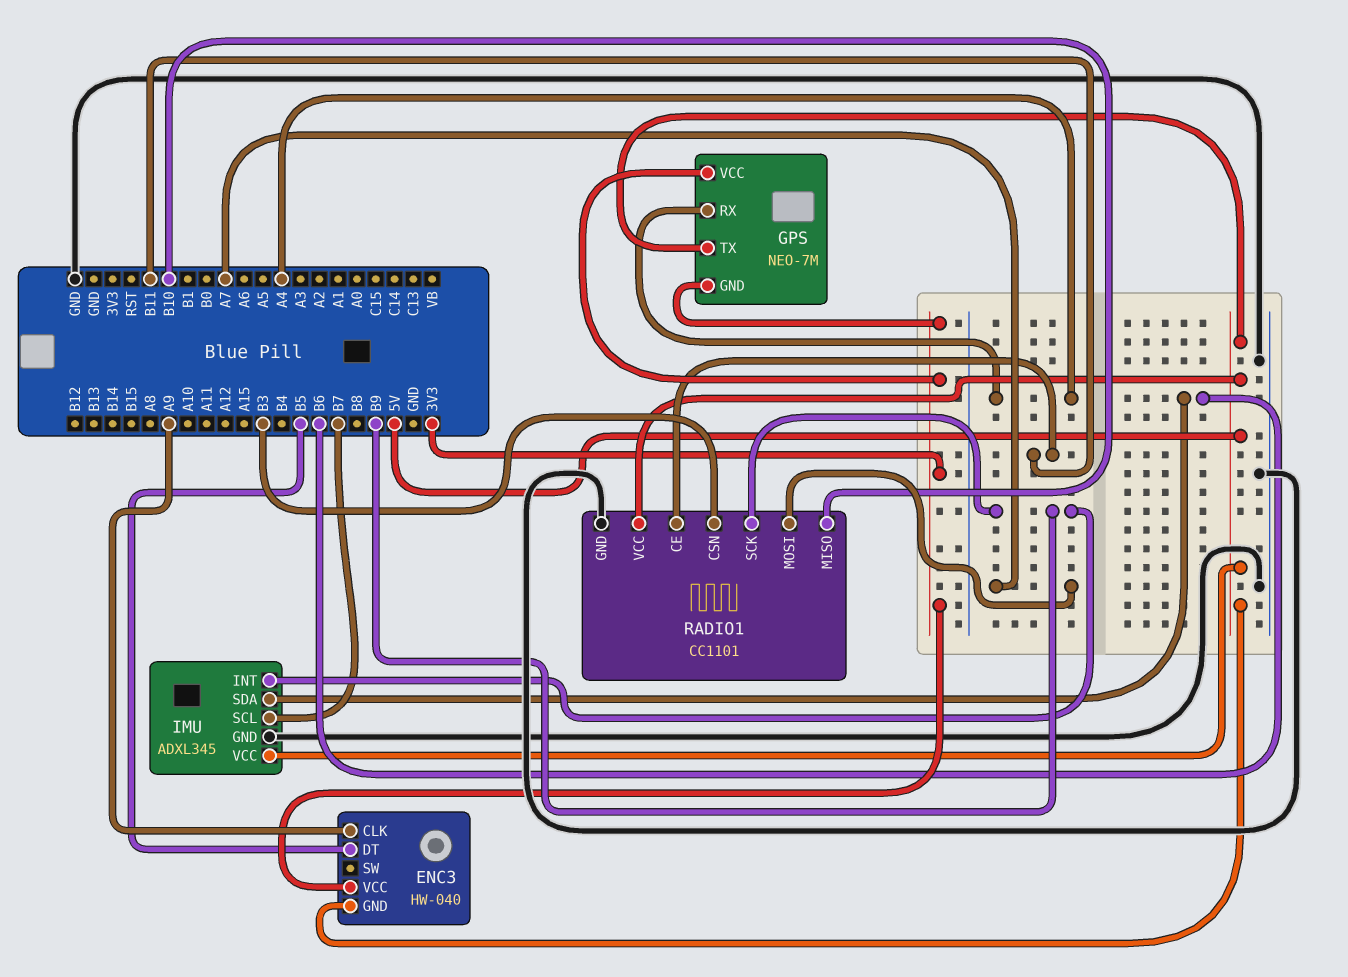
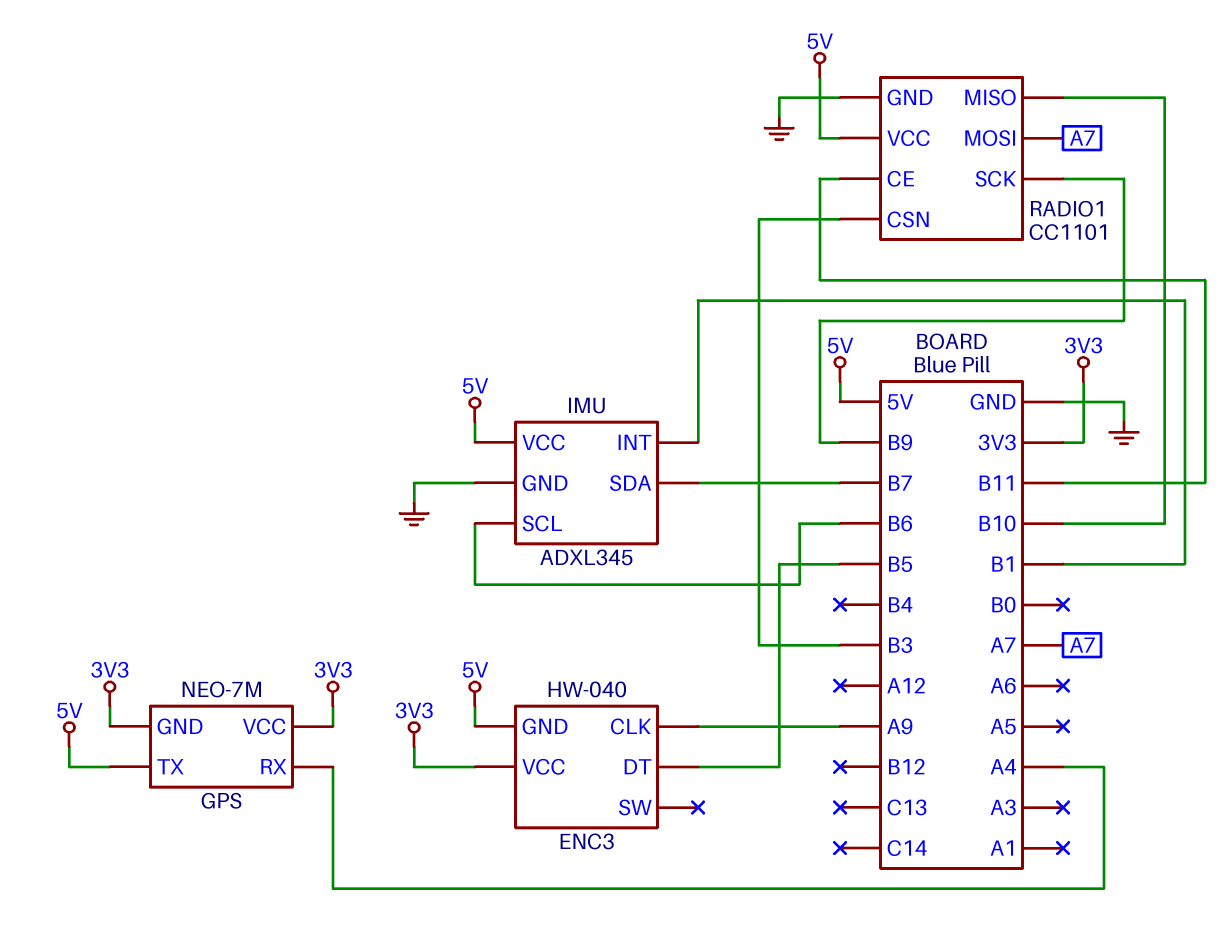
IMU pin INT: B9 -> B1
IMU pin SCL: B7 -> B6
IMU pin SDA: B6 -> B7

